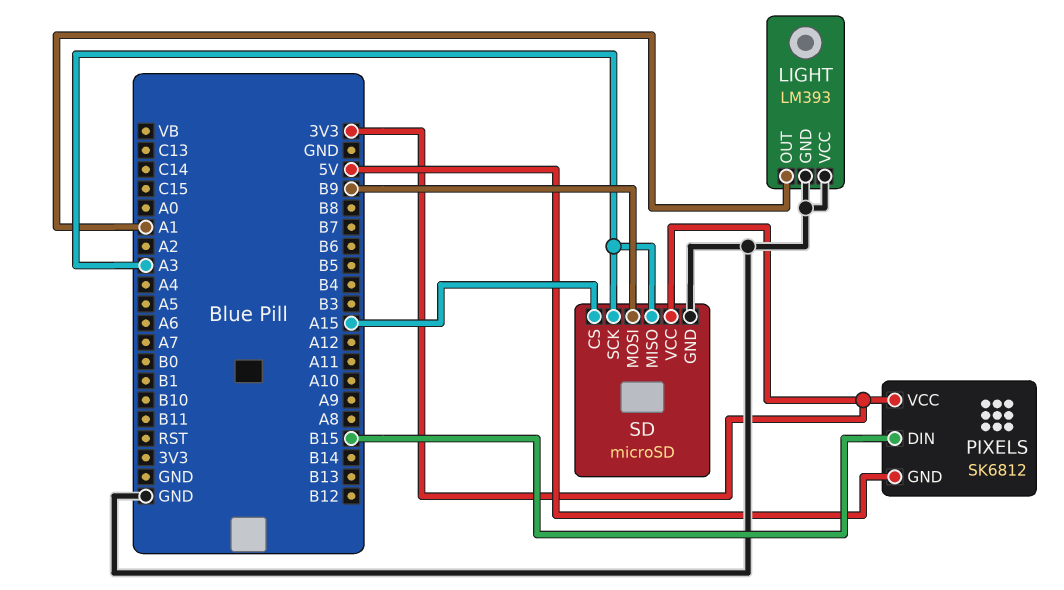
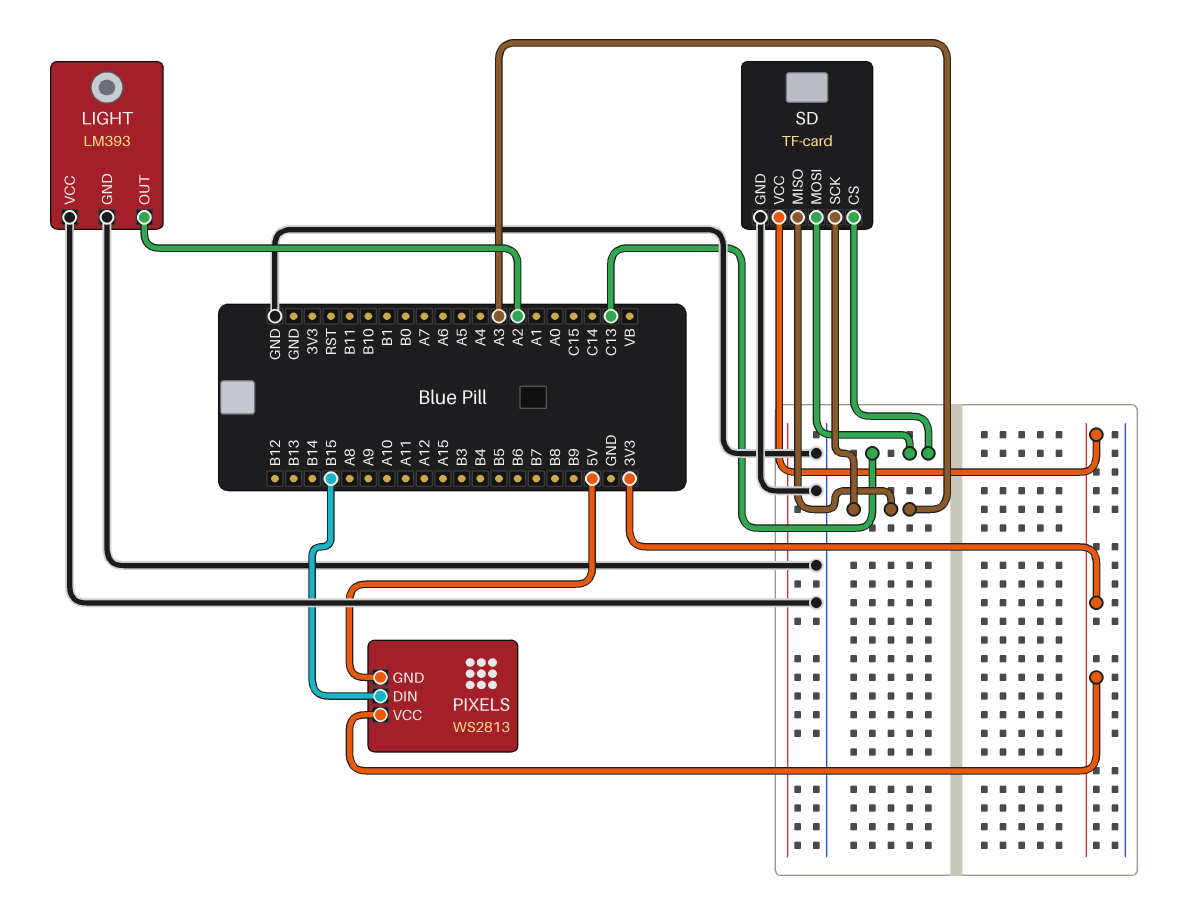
LIGHT pin OUT: A1 -> A2
PIXELS: SK6812 -> WS2813
SD: microSD -> TF-card
SD pin CS: A15 -> C13
SD pin MOSI: B9 -> C13

